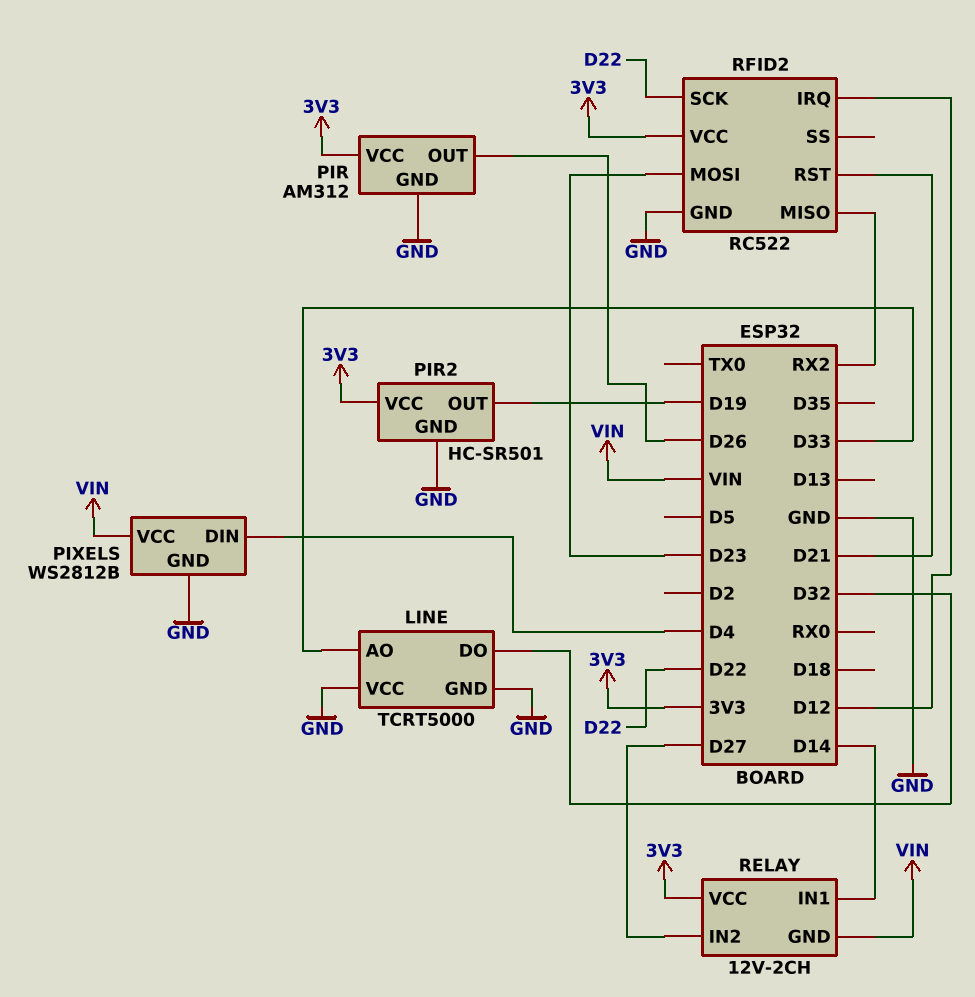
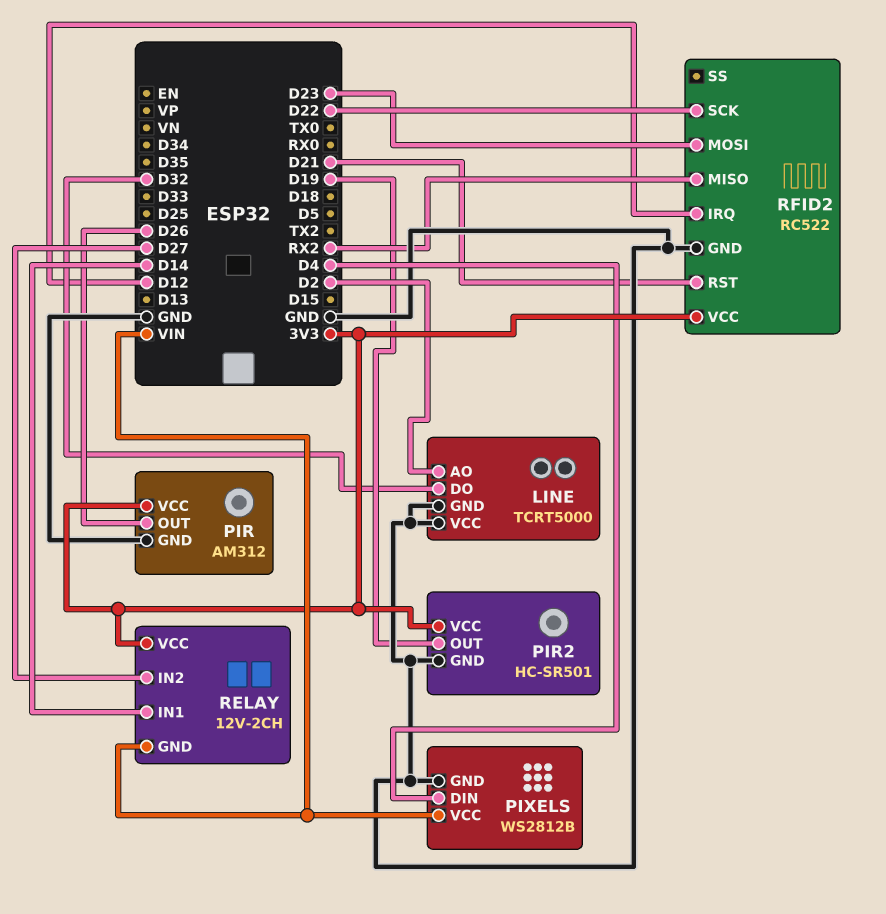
LINE pin AO: D33 -> D2

